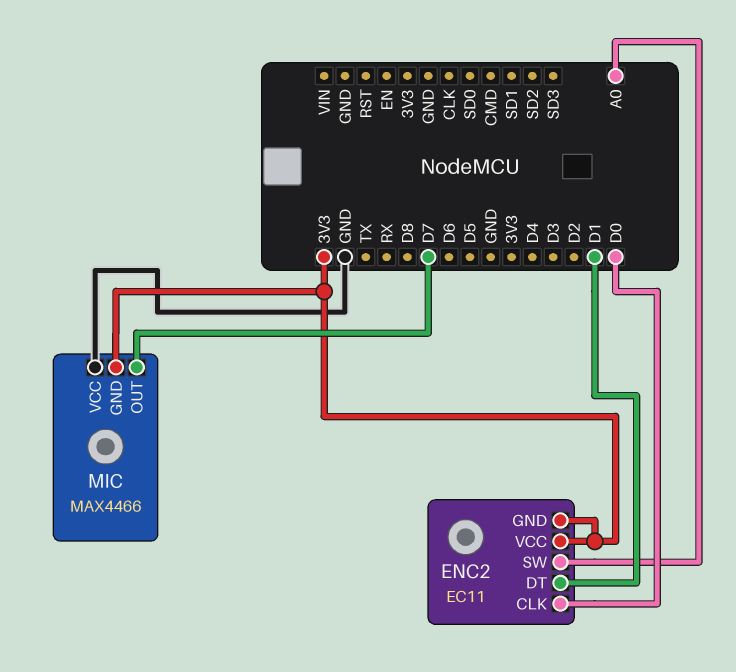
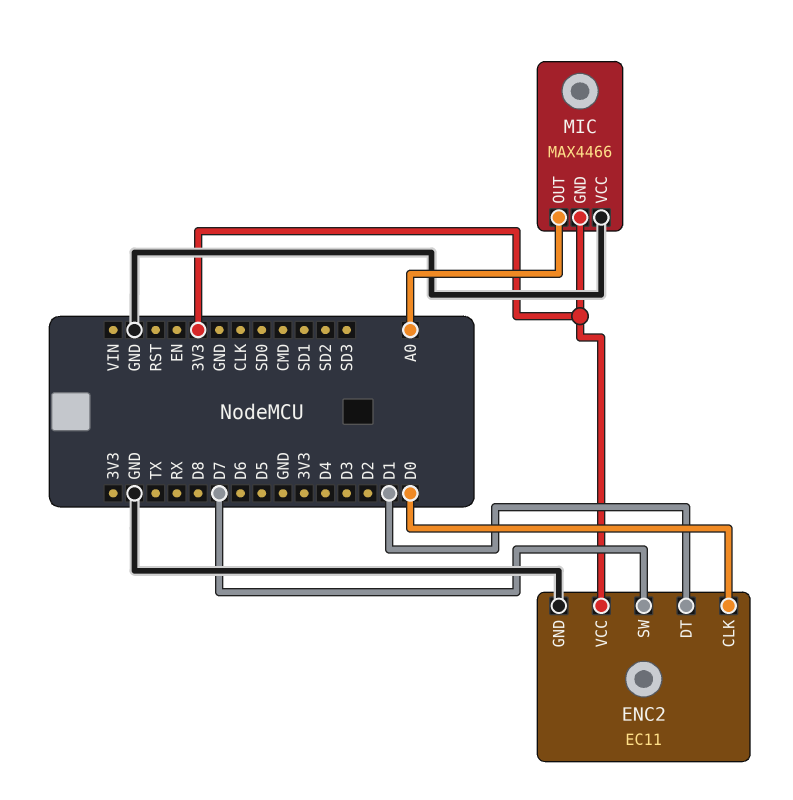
ENC2 pin GND: 3V3 -> GND
ENC2 pin SW: A0 -> D7
MIC pin OUT: D7 -> A0

